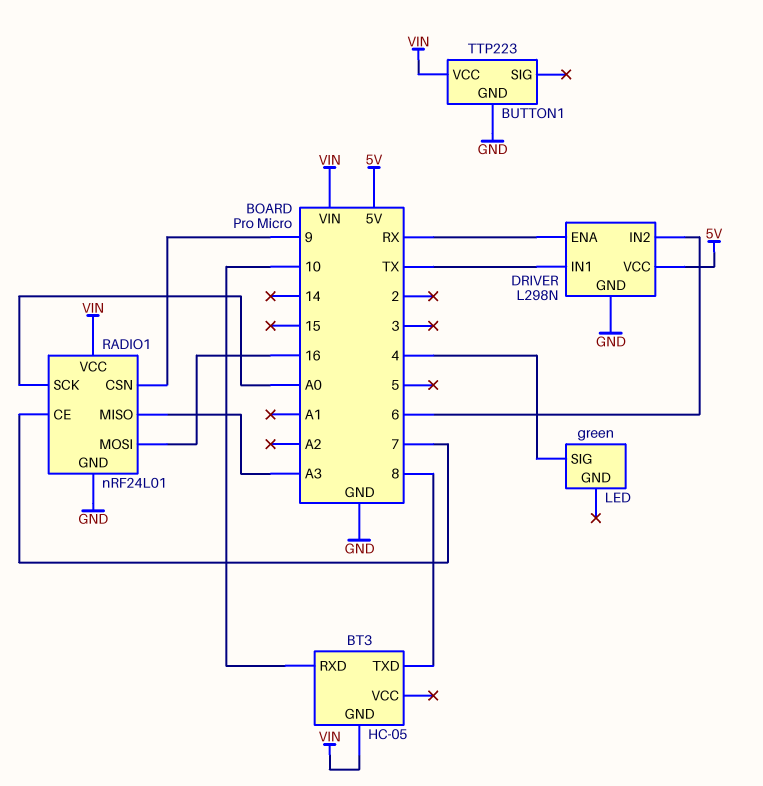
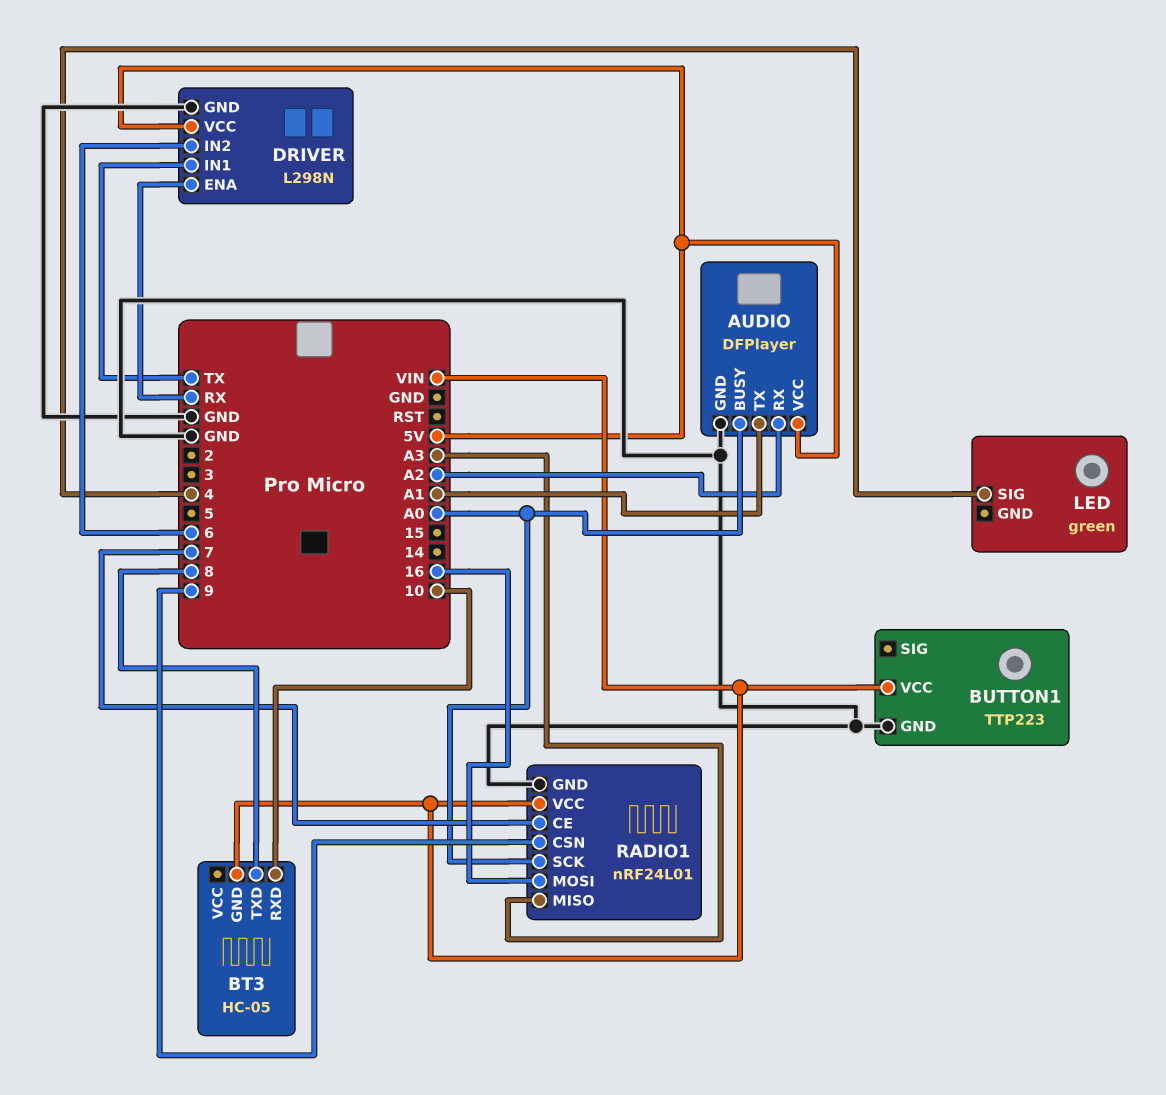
AUDIO: none -> DFPlayer
AUDIO pin BUSY: none -> A0
AUDIO pin GND: none -> GND
AUDIO pin RX: none -> A2
AUDIO pin TX: none -> A1
AUDIO pin VCC: none -> 5V

